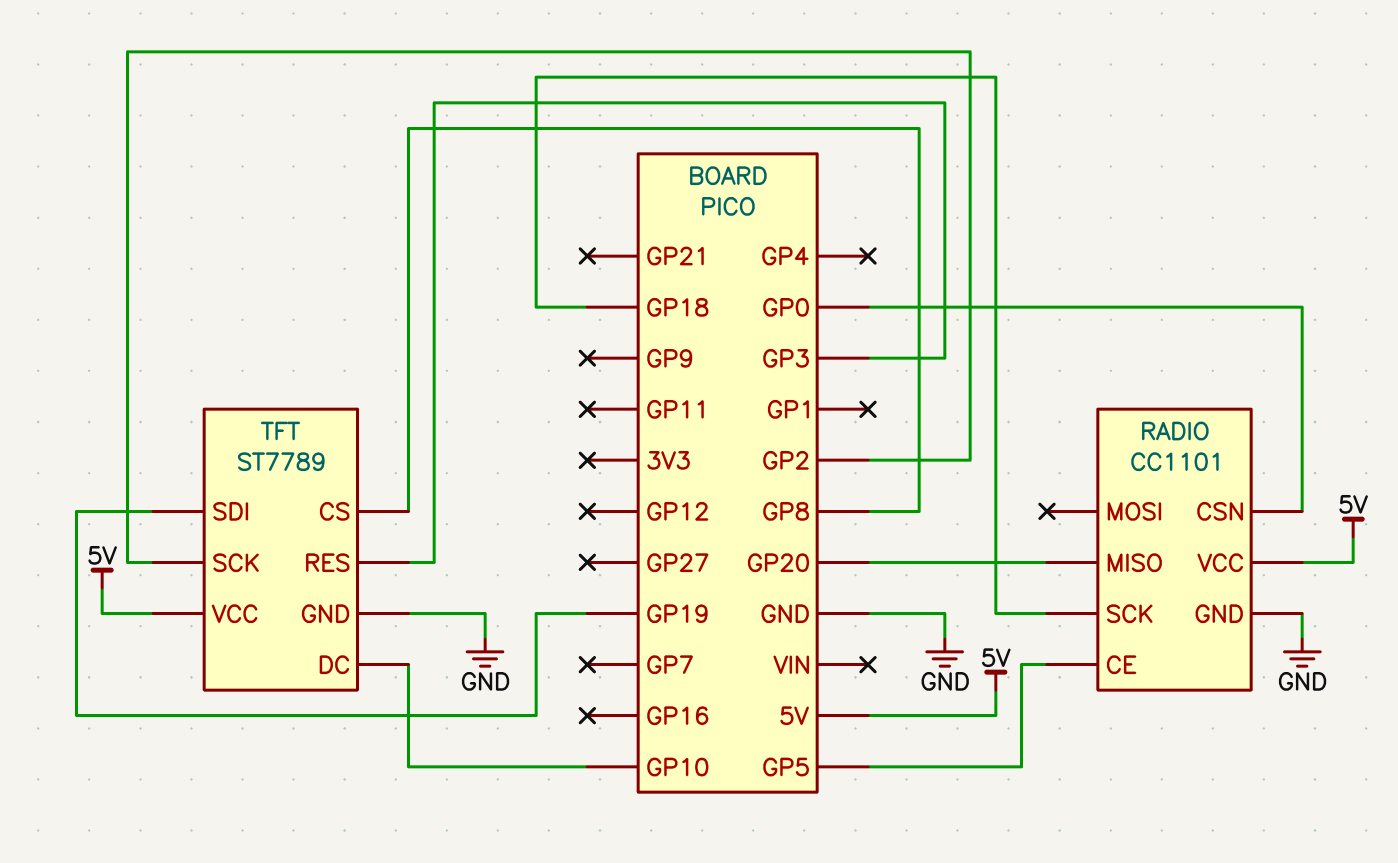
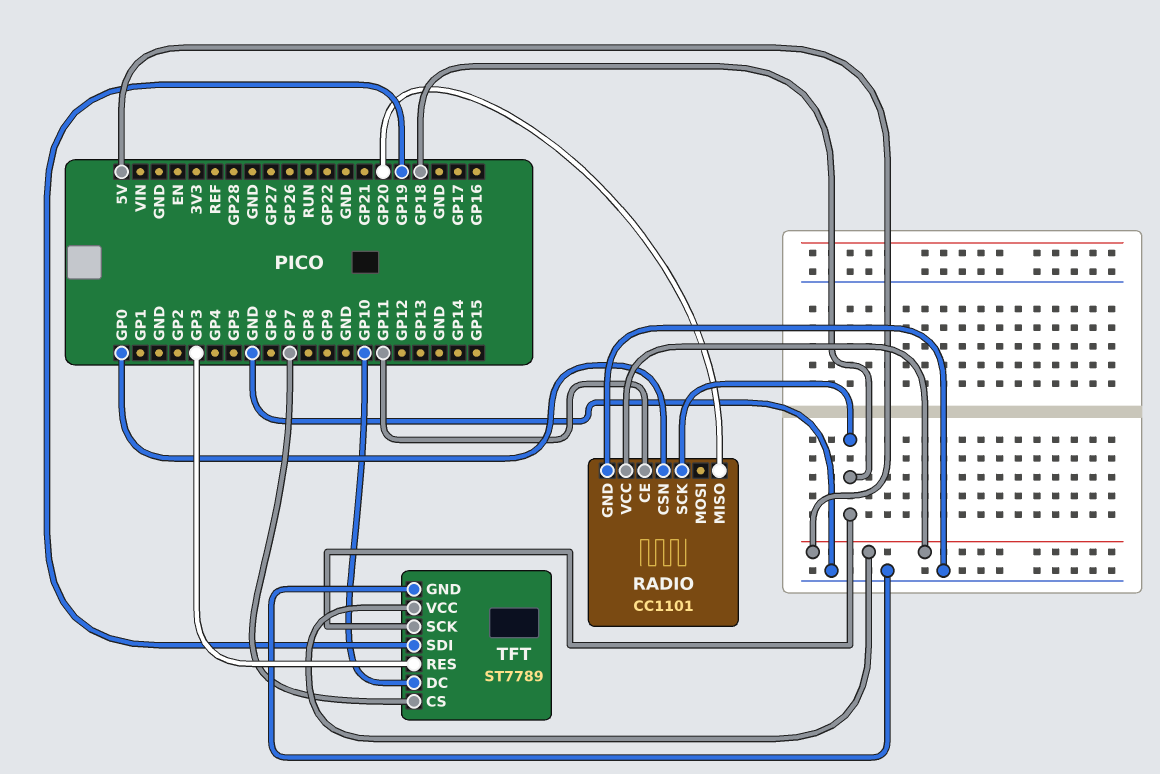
RADIO pin CE: GP5 -> GP11
TFT pin CS: GP8 -> GP7
TFT pin SCK: GP2 -> GP18

